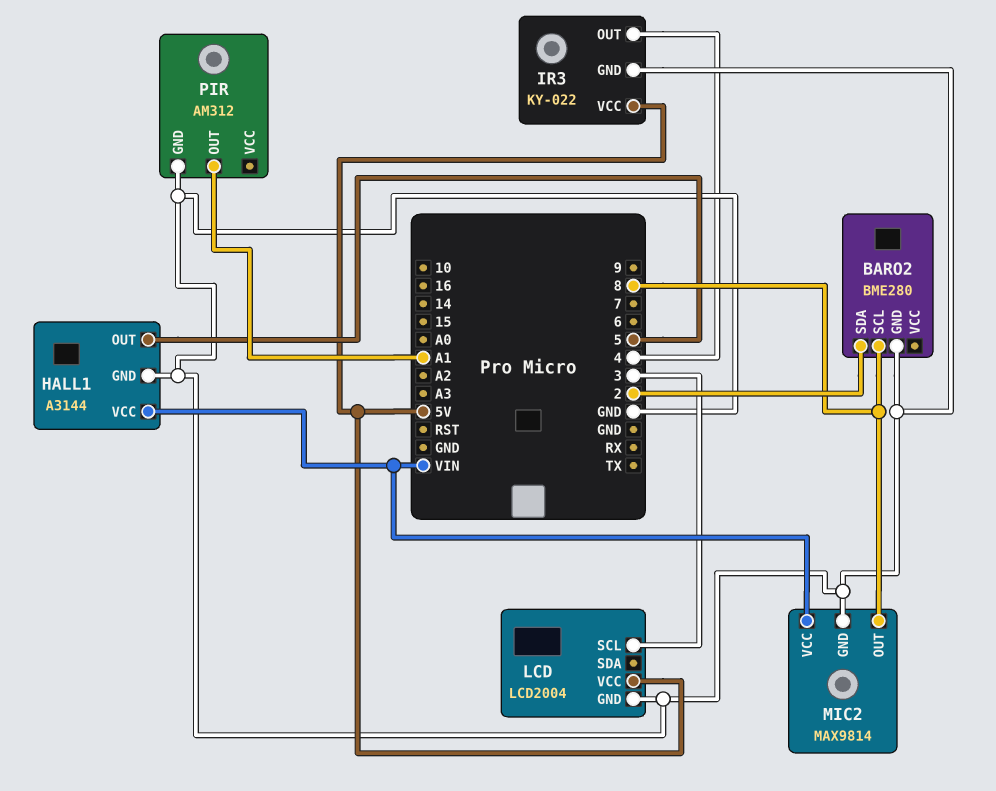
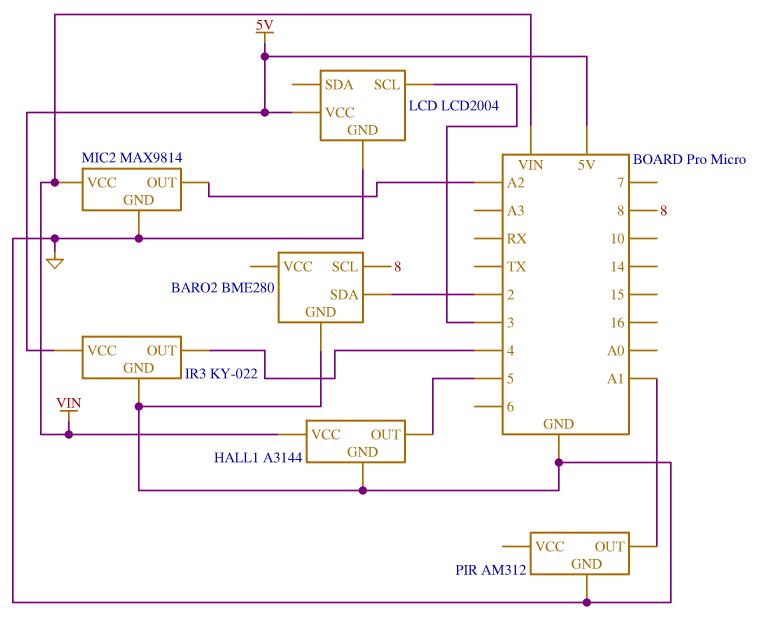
MIC2 pin OUT: 8 -> A2

